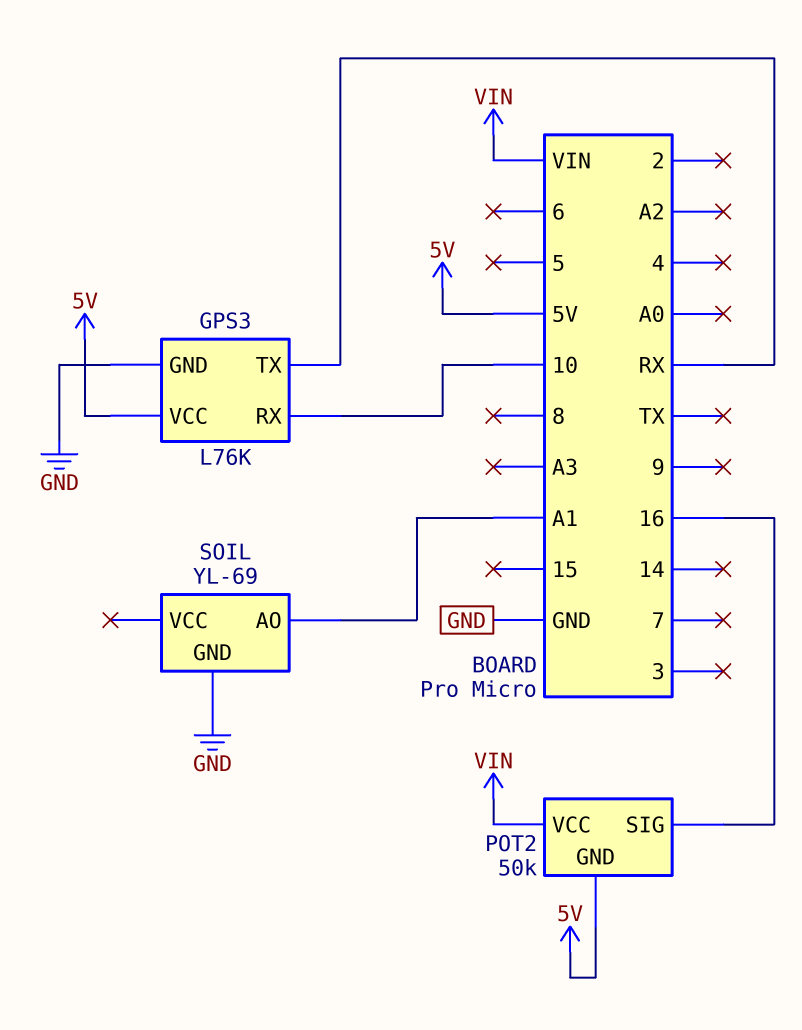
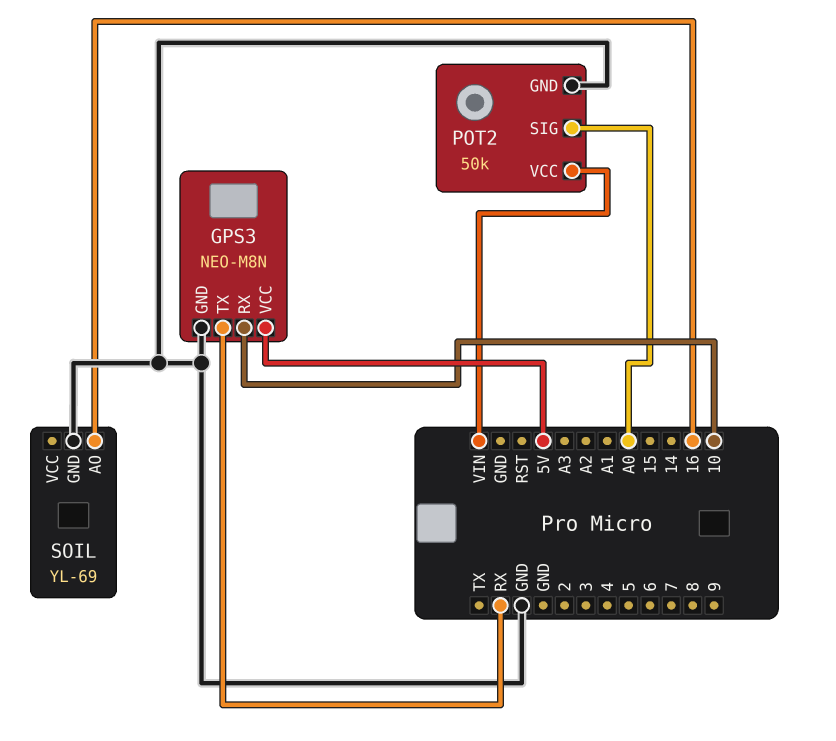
GPS3: L76K -> NEO-M8N
POT2 pin GND: 5V -> GND
POT2 pin SIG: 16 -> A0
SOIL pin AO: A1 -> 16

